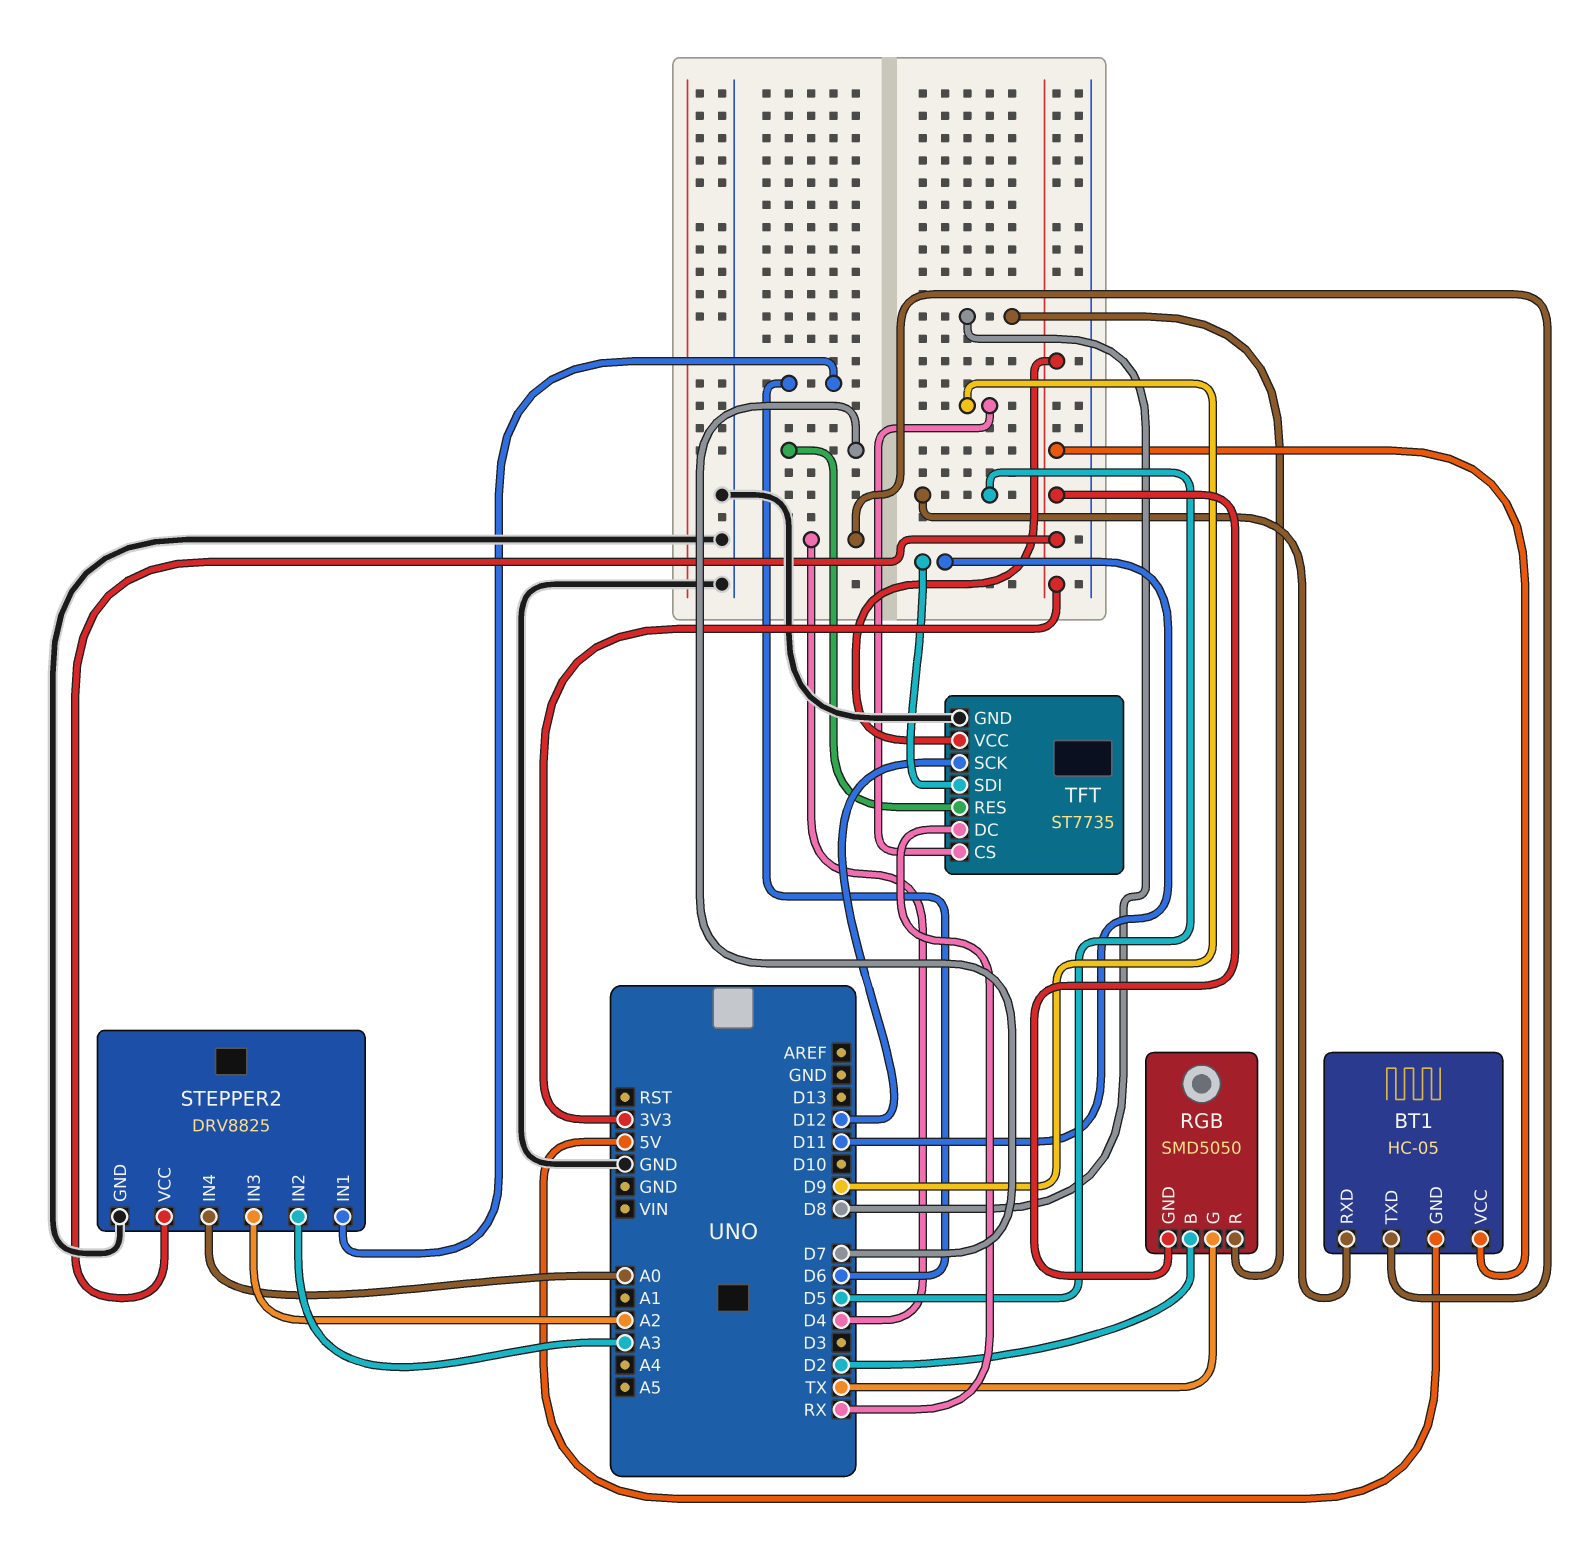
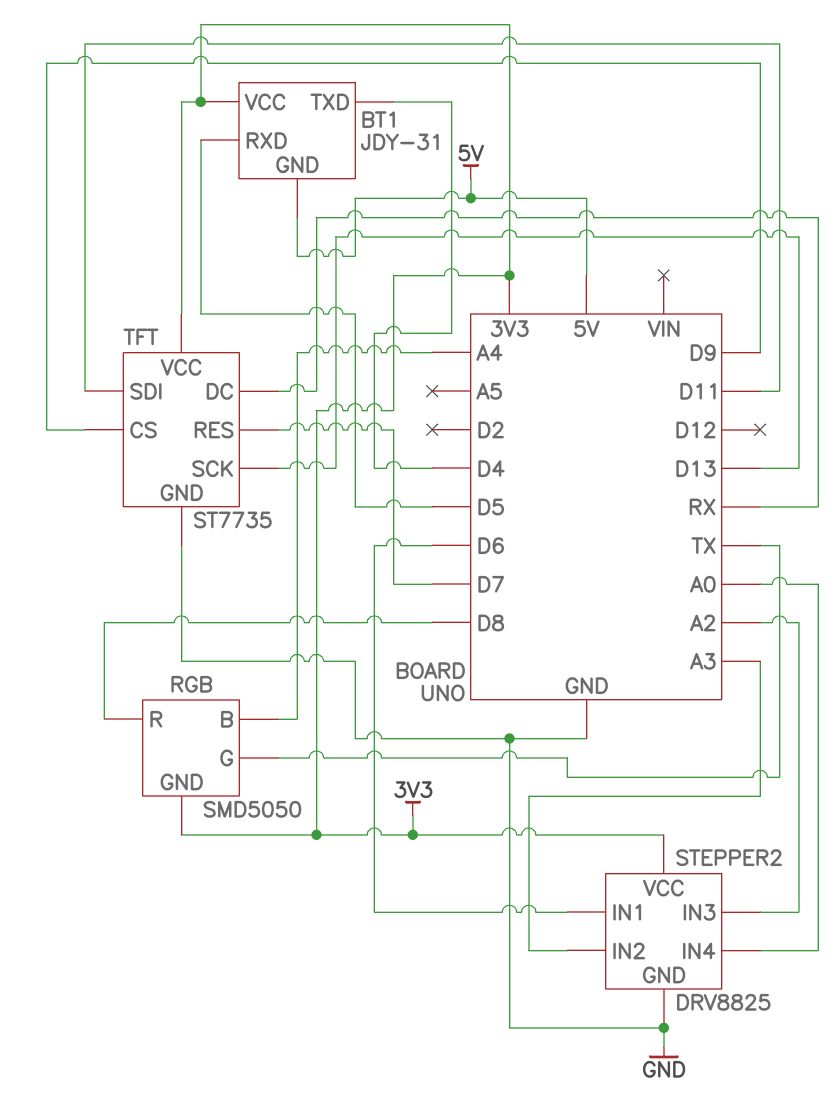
BT1: HC-05 -> JDY-31
RGB pin B: D2 -> A4
TFT pin SCK: D12 -> D13

